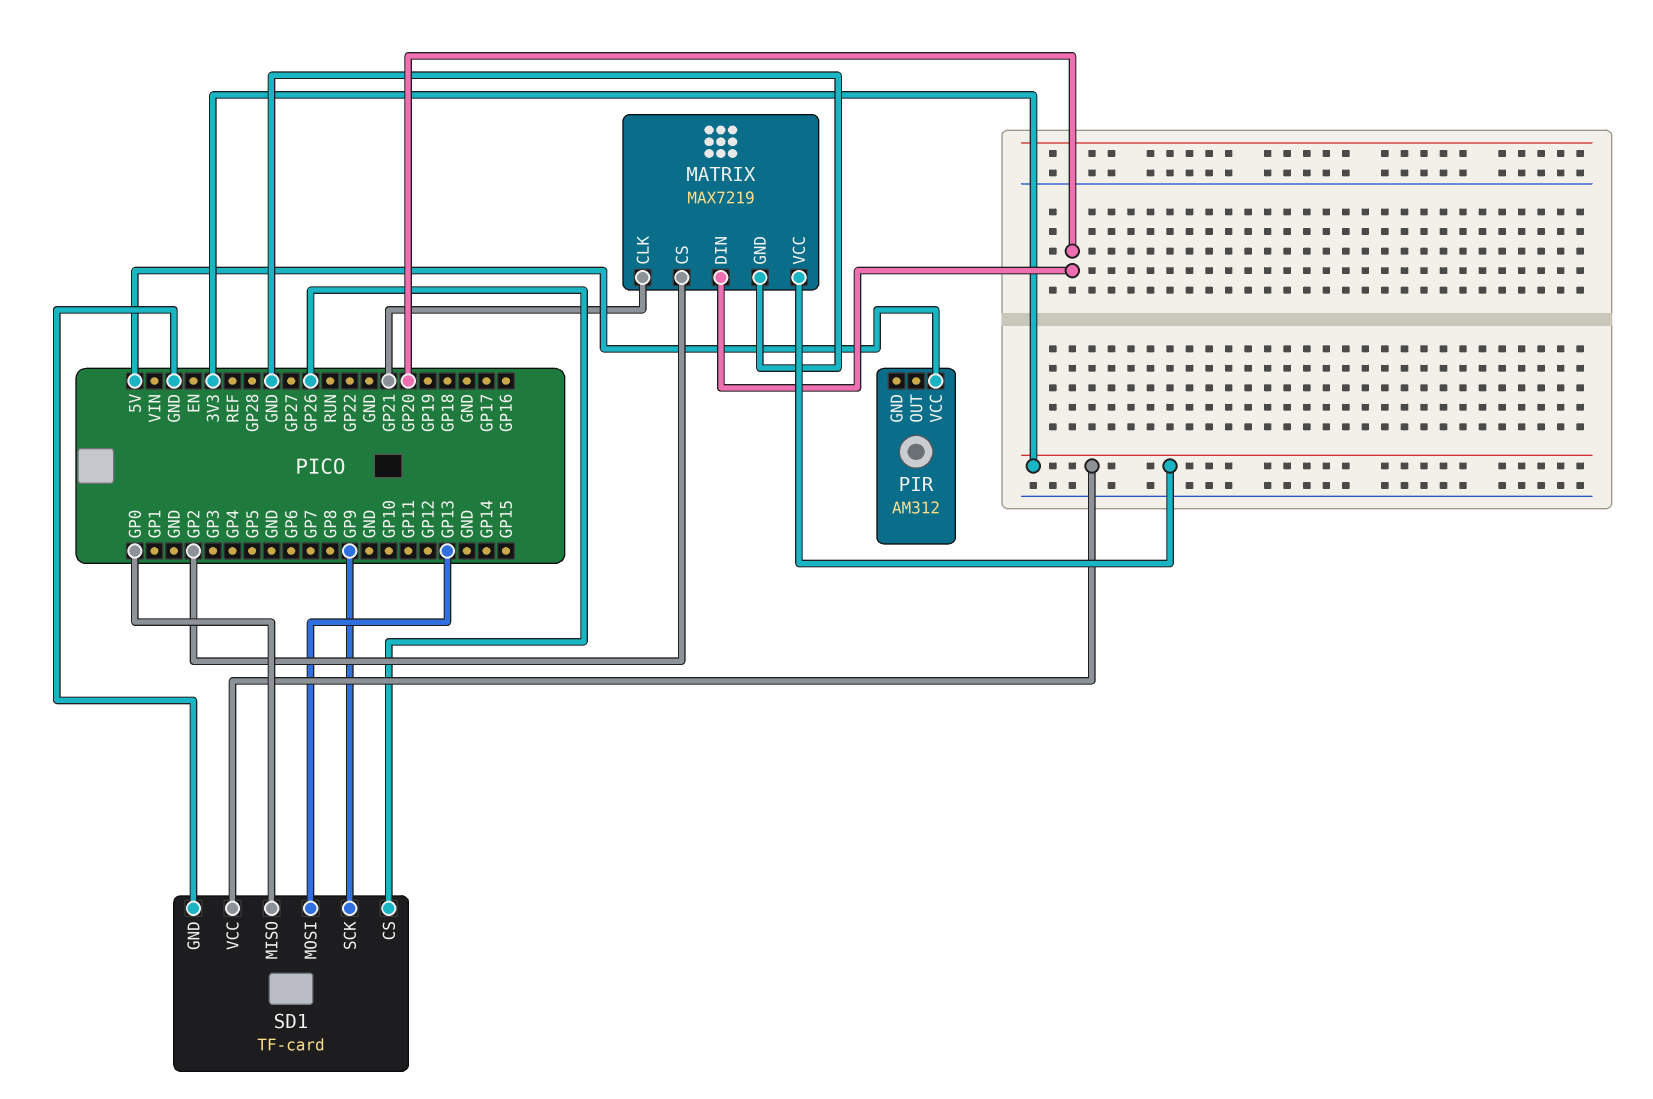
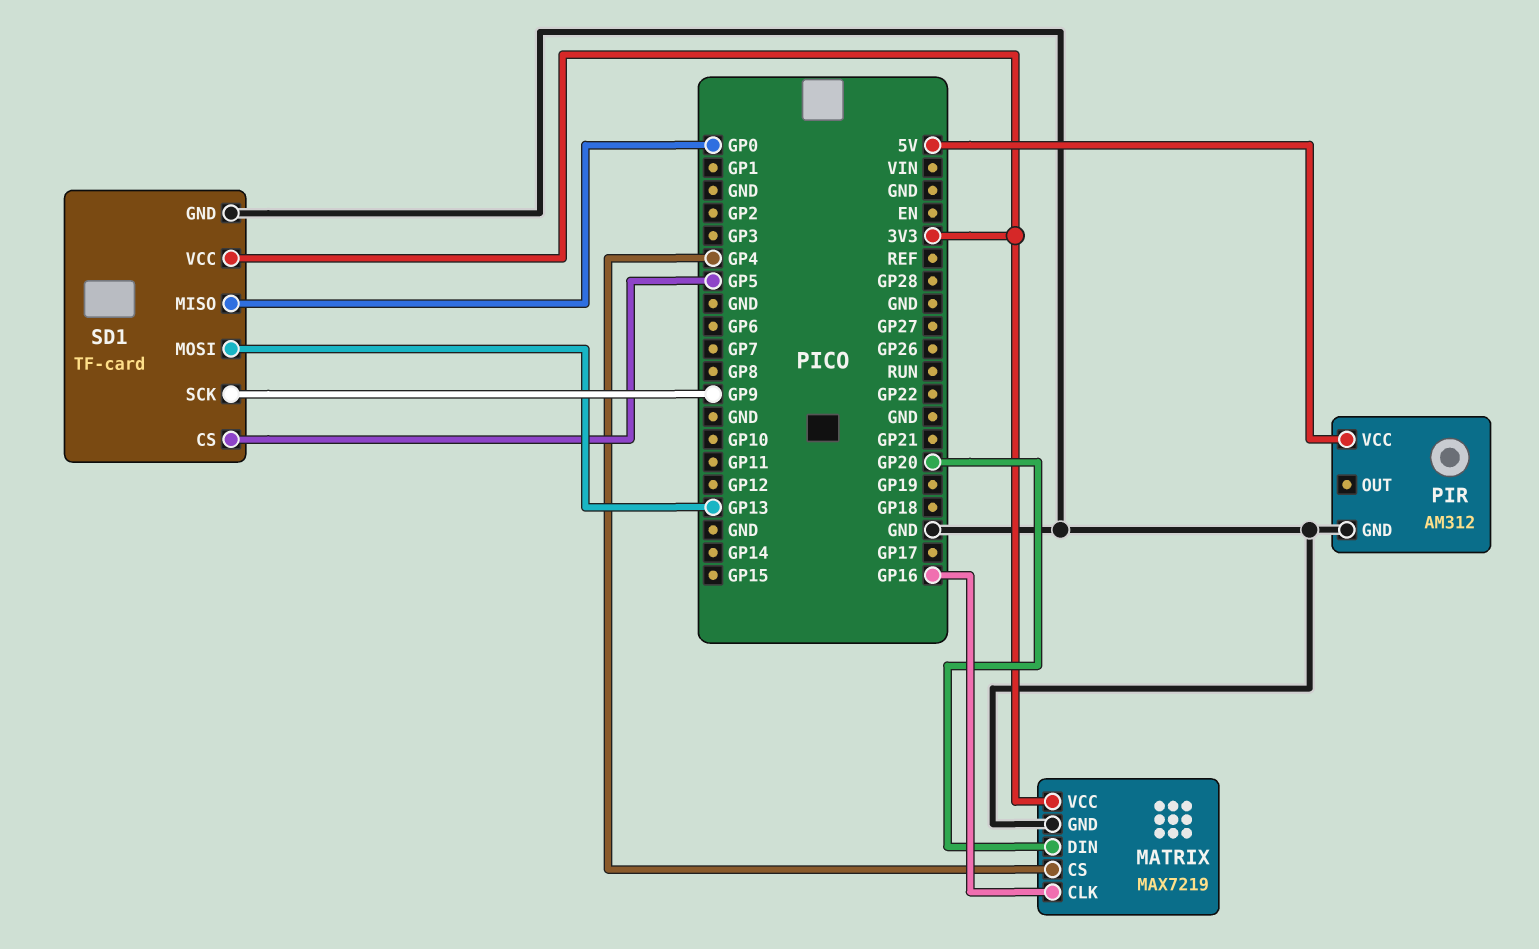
MATRIX pin CLK: GP21 -> GP16
MATRIX pin CS: GP2 -> GP4
PIR pin GND: none -> GND
SD1 pin CS: GP26 -> GP5

